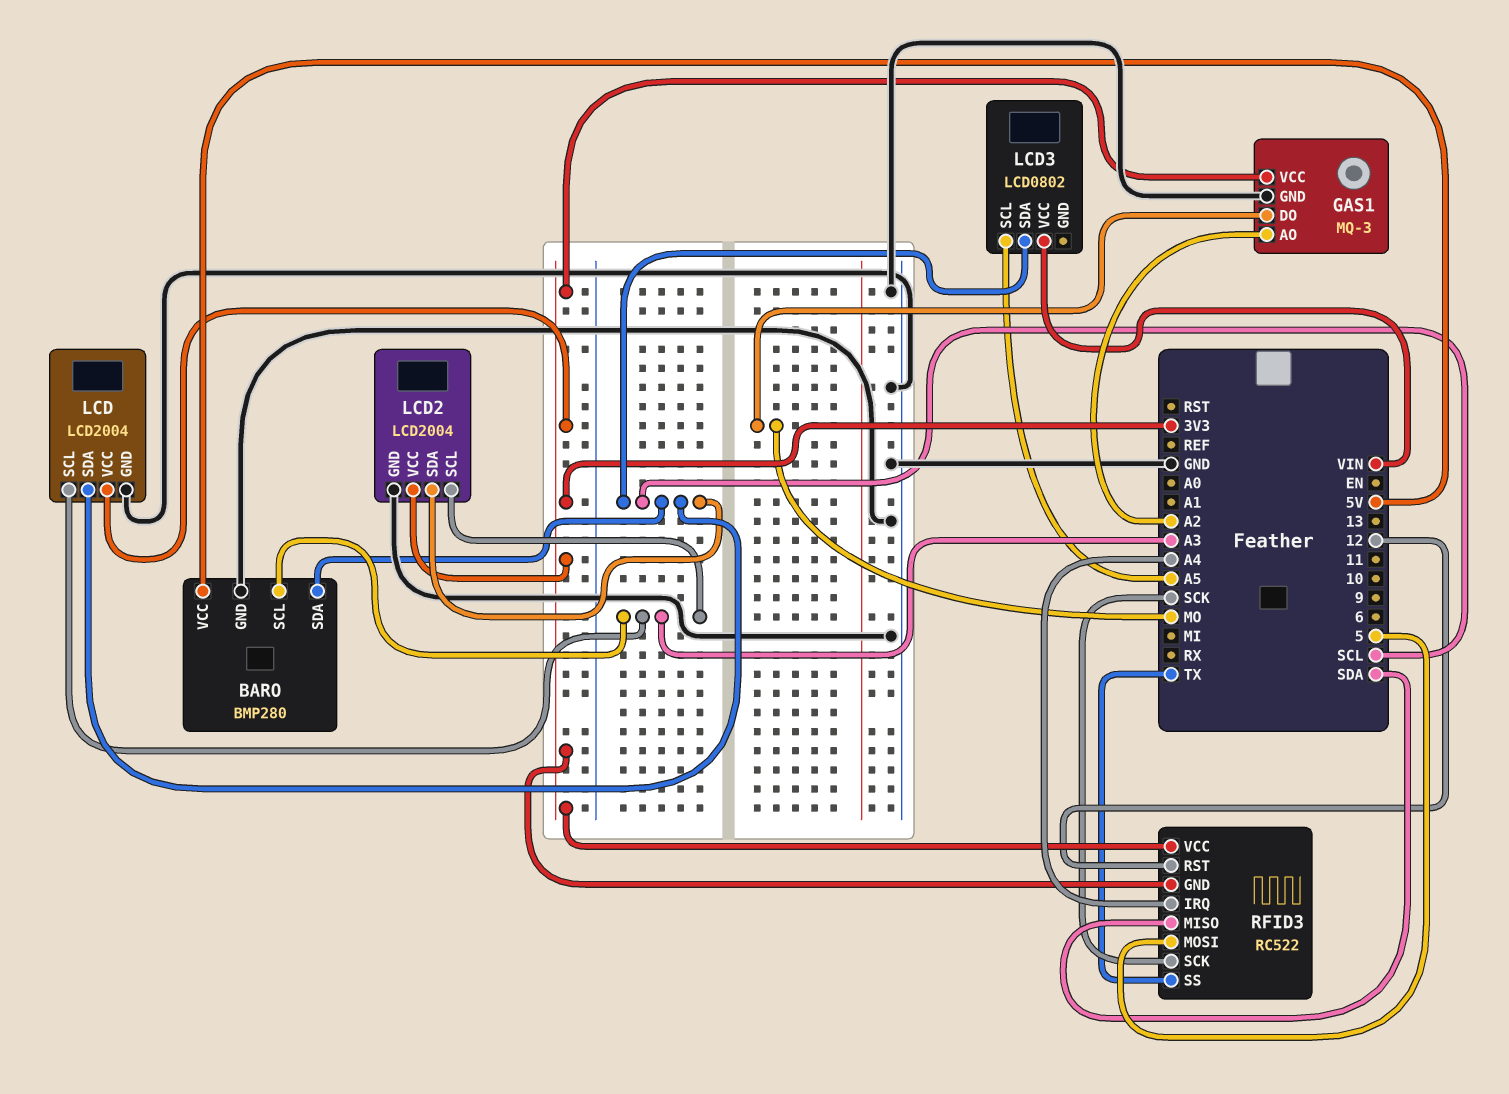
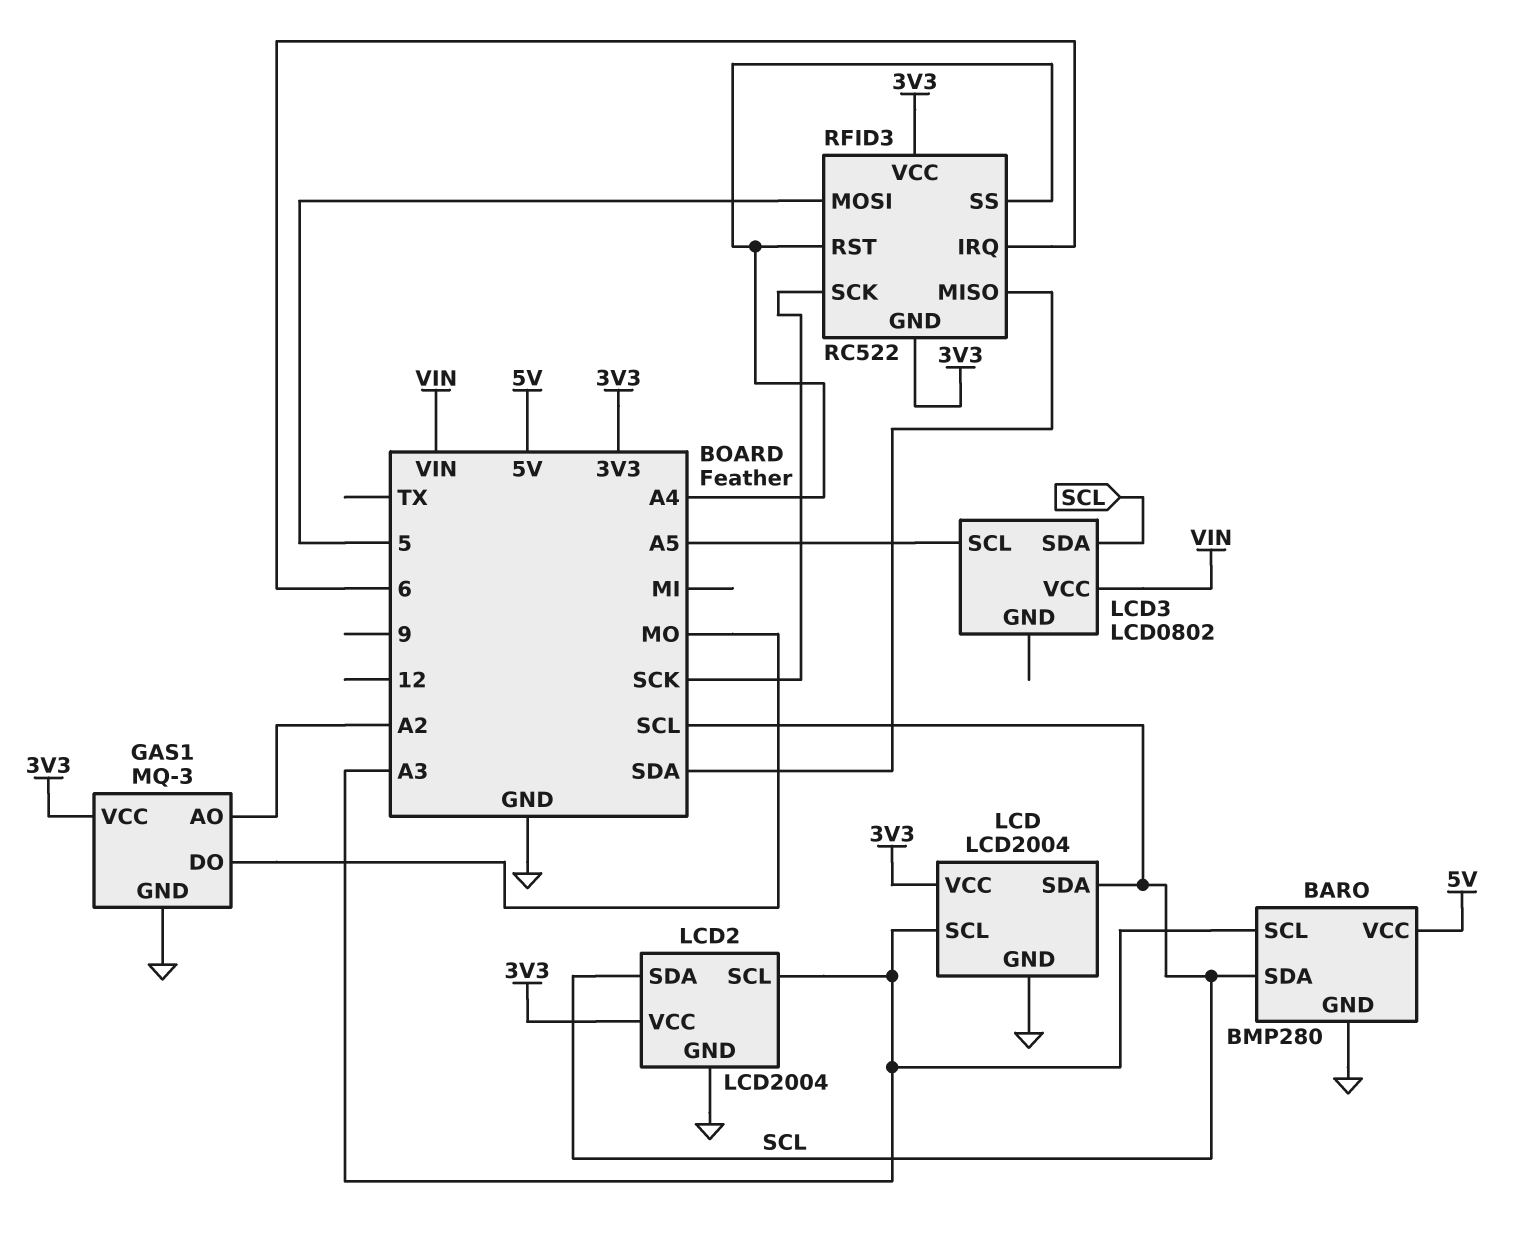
RFID3 pin IRQ: A4 -> 6
RFID3 pin RST: 12 -> A4
RFID3 pin SS: TX -> A4

